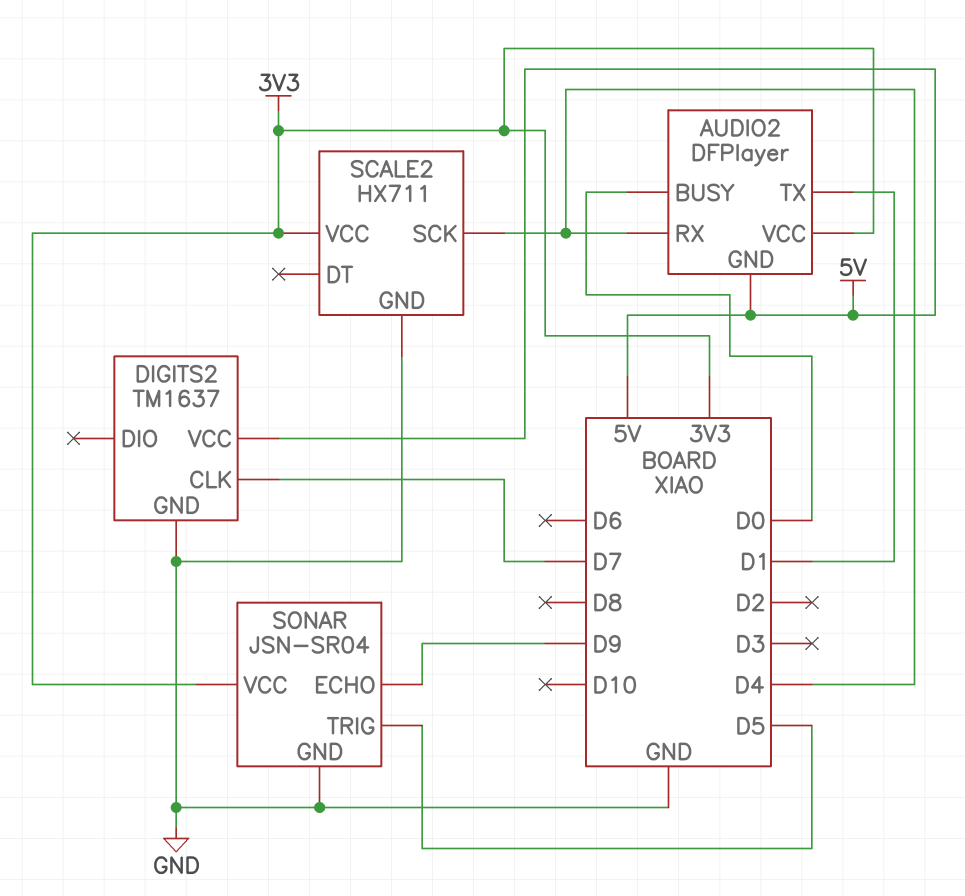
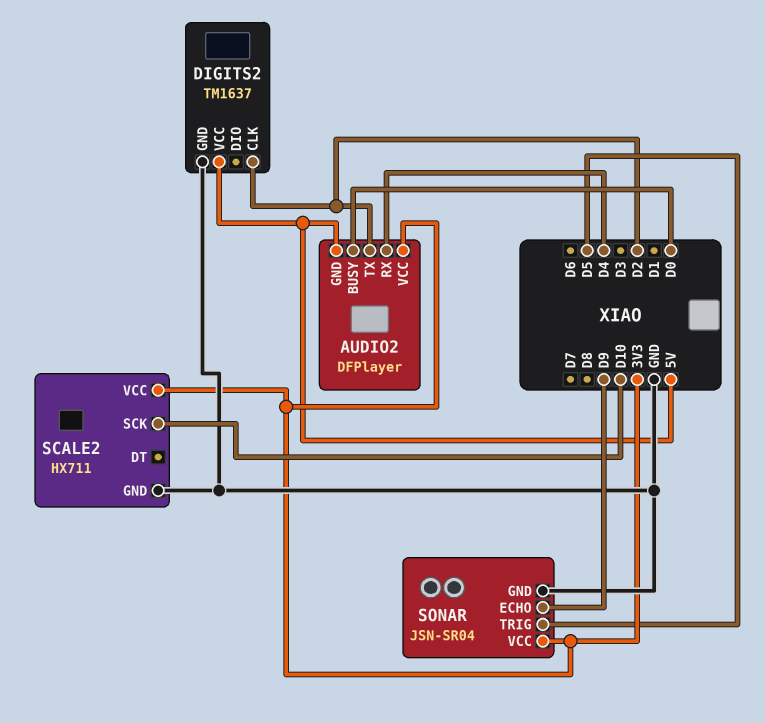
AUDIO2 pin TX: D1 -> D2
DIGITS2 pin CLK: D7 -> D2
SCALE2 pin SCK: D4 -> D10

